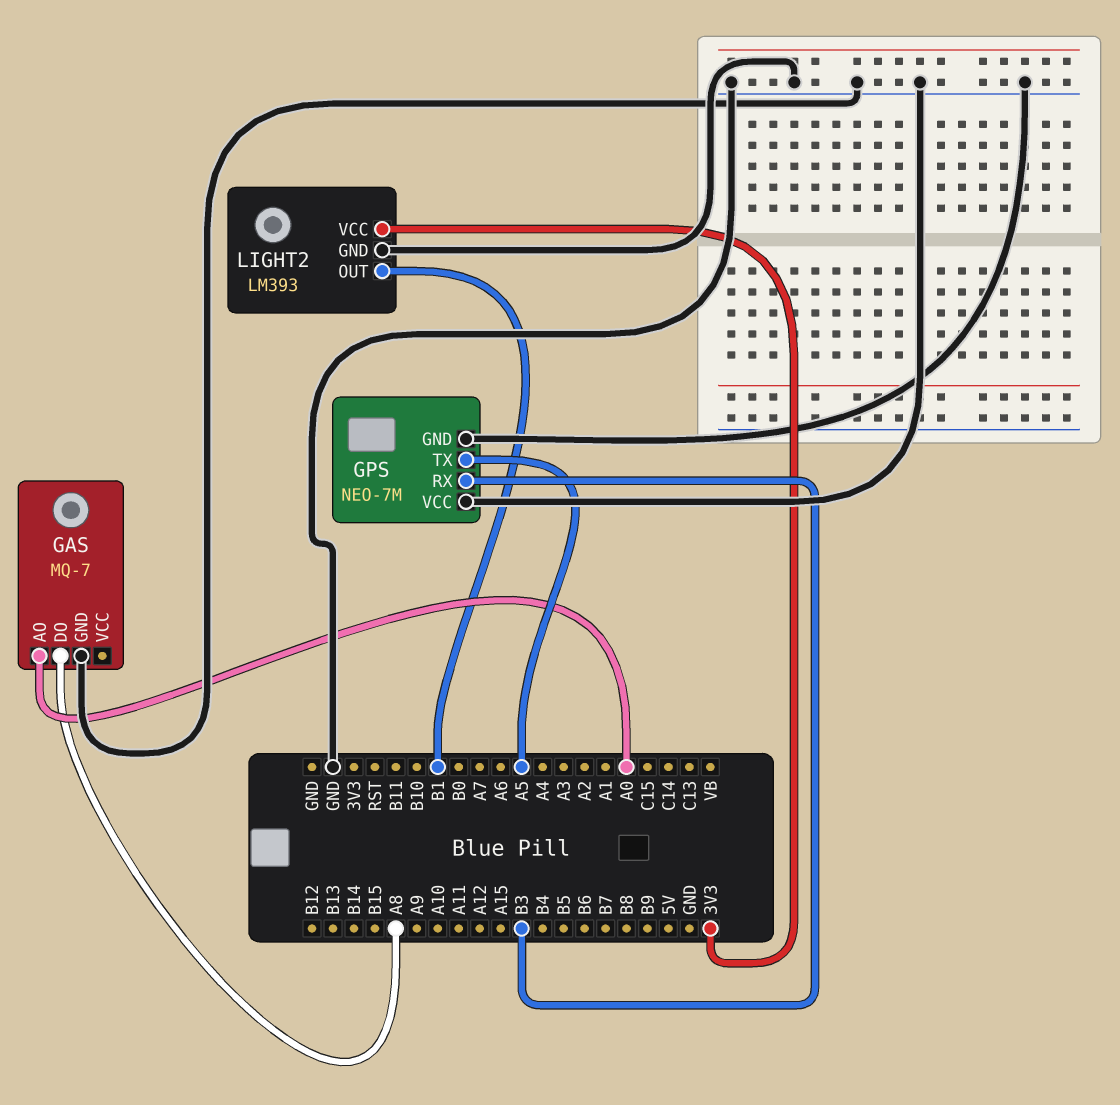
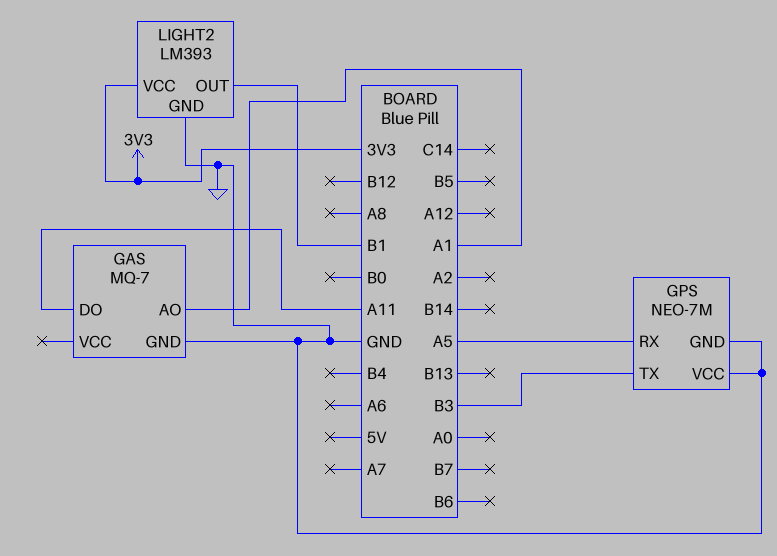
GAS pin AO: A0 -> A1
GAS pin DO: A8 -> A11
GPS pin RX: B3 -> A5
GPS pin TX: A5 -> B3

